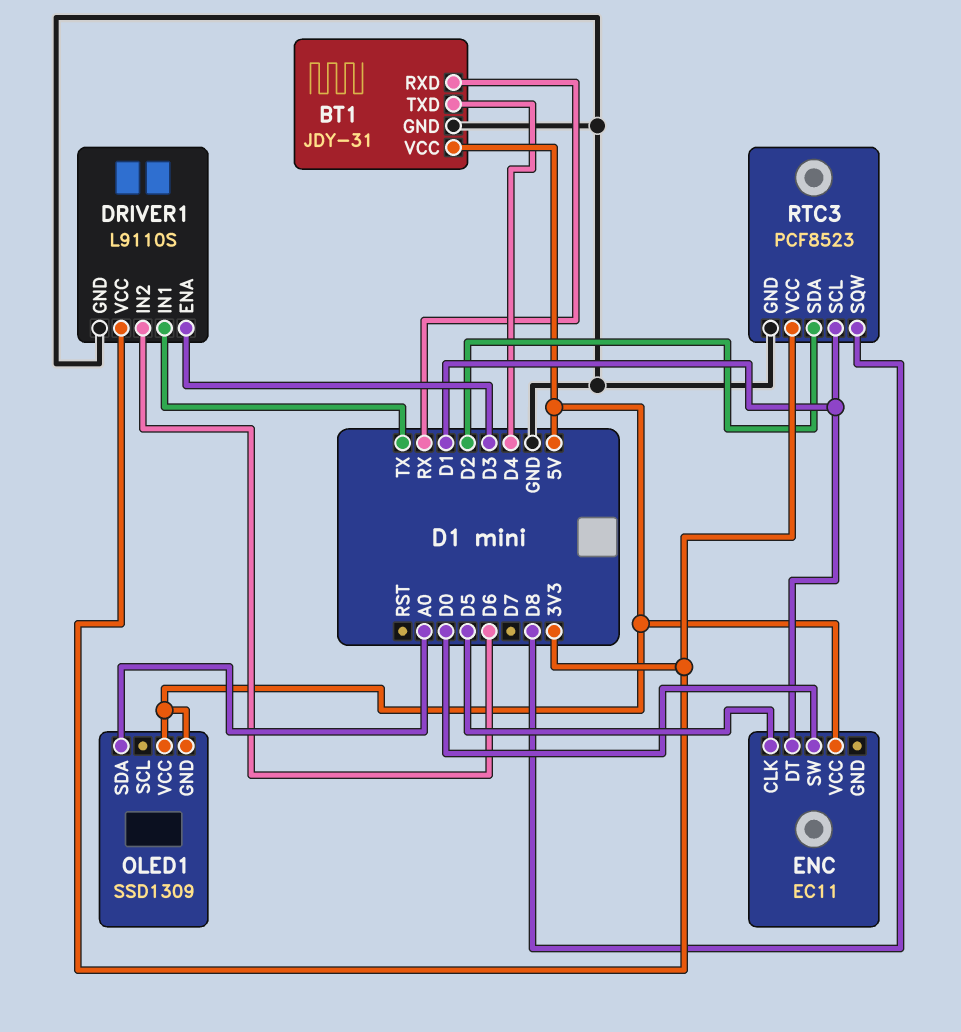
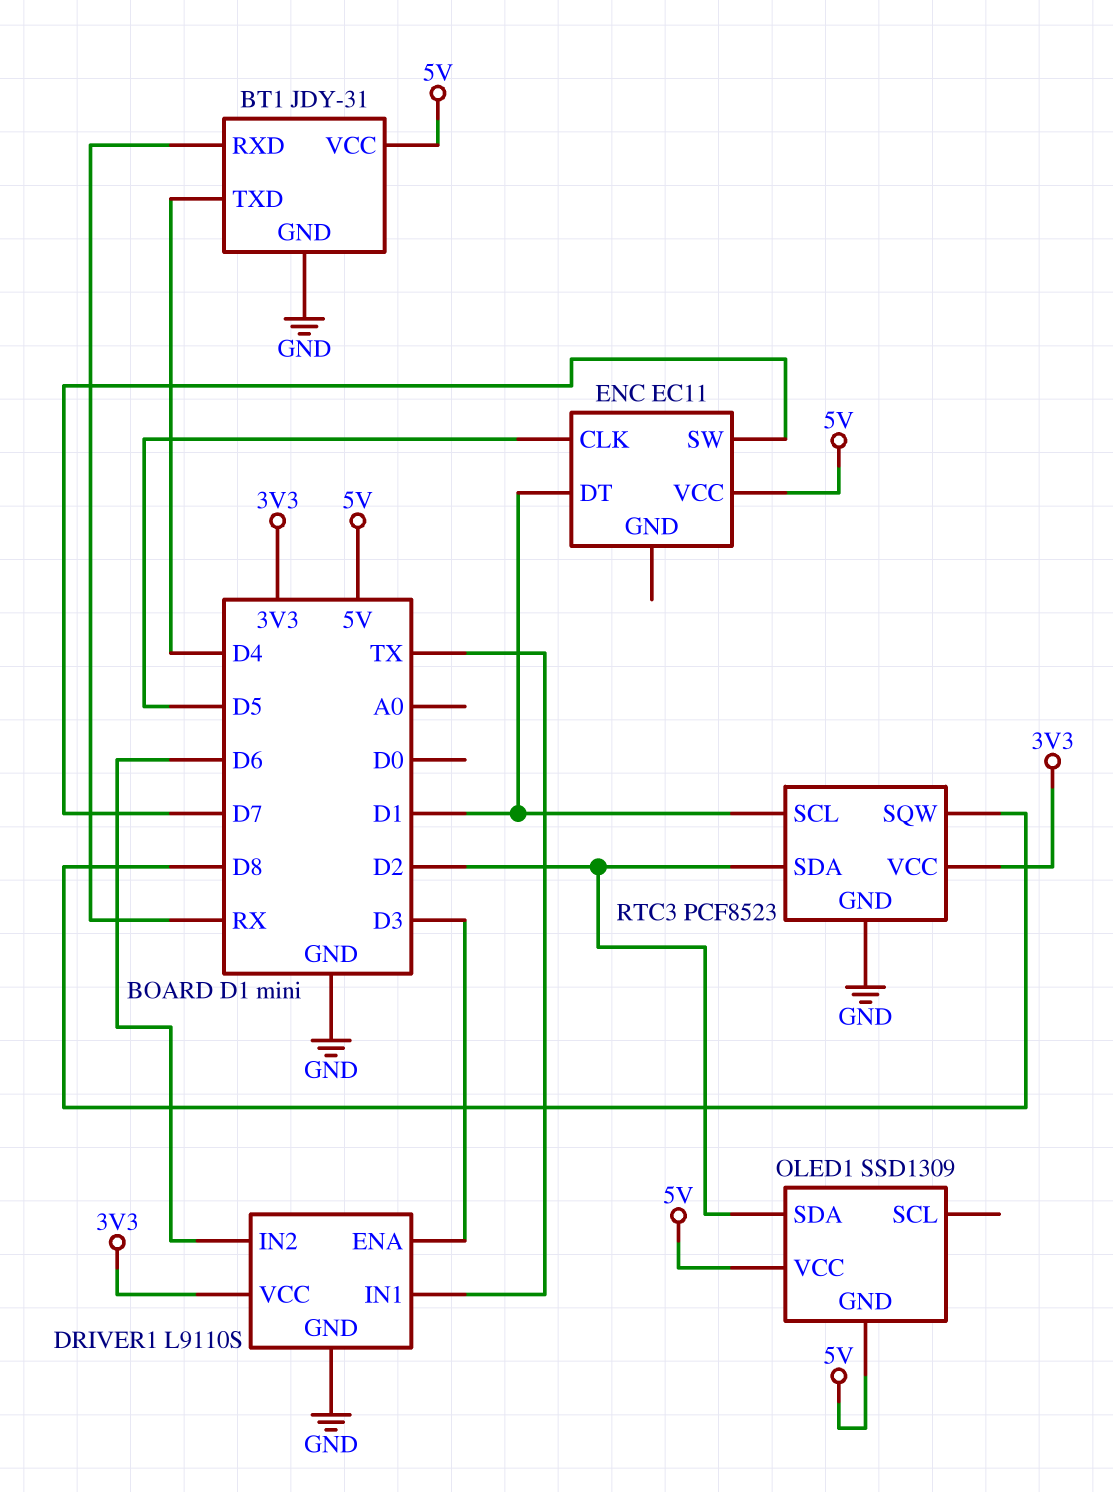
ENC pin SW: D0 -> D7
OLED1 pin SDA: A0 -> D2

